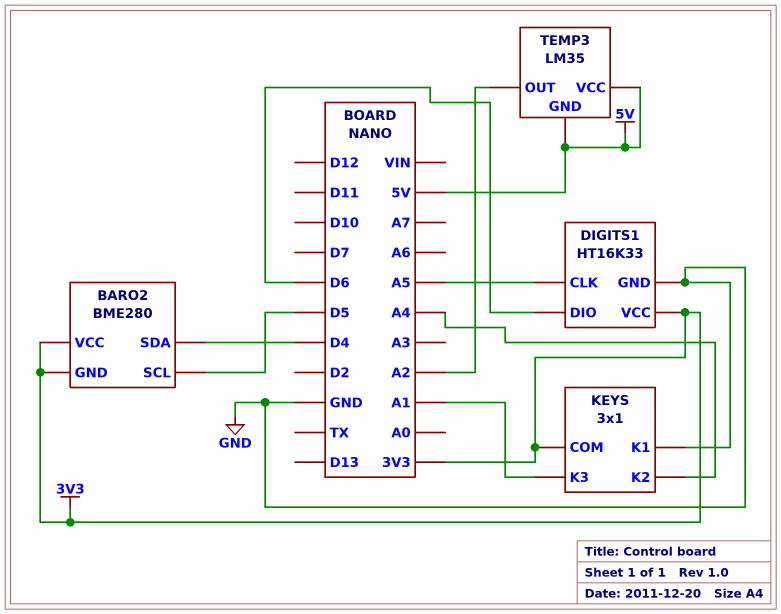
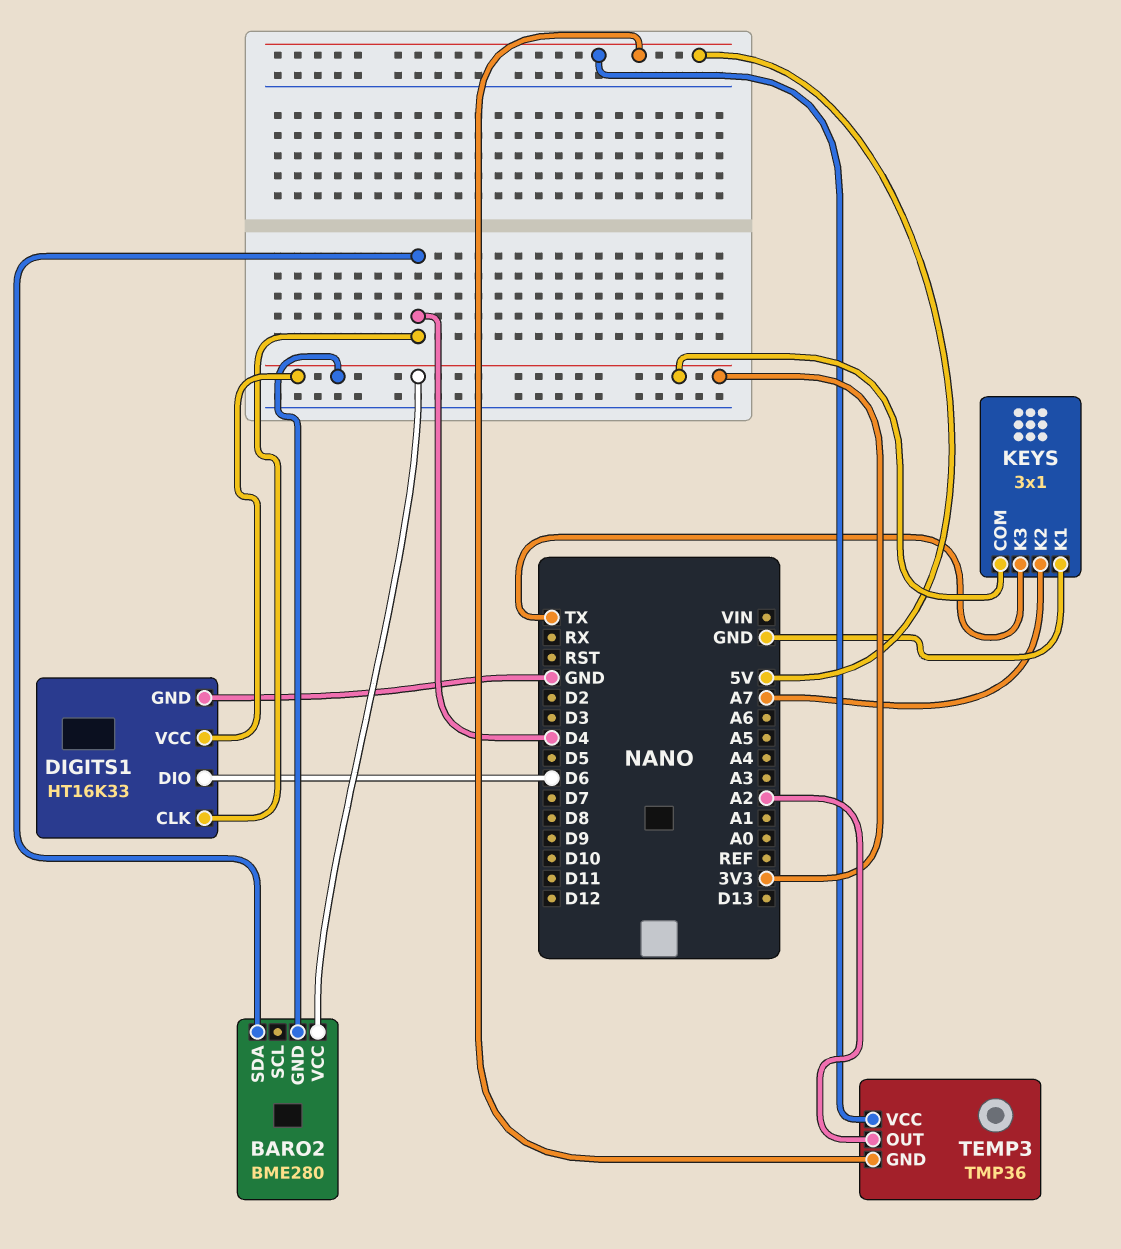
BARO2 pin SCL: D5 -> none
DIGITS1 pin CLK: A5 -> D4
KEYS pin K2: A4 -> A7
KEYS pin K3: A1 -> TX
TEMP3: LM35 -> TMP36

